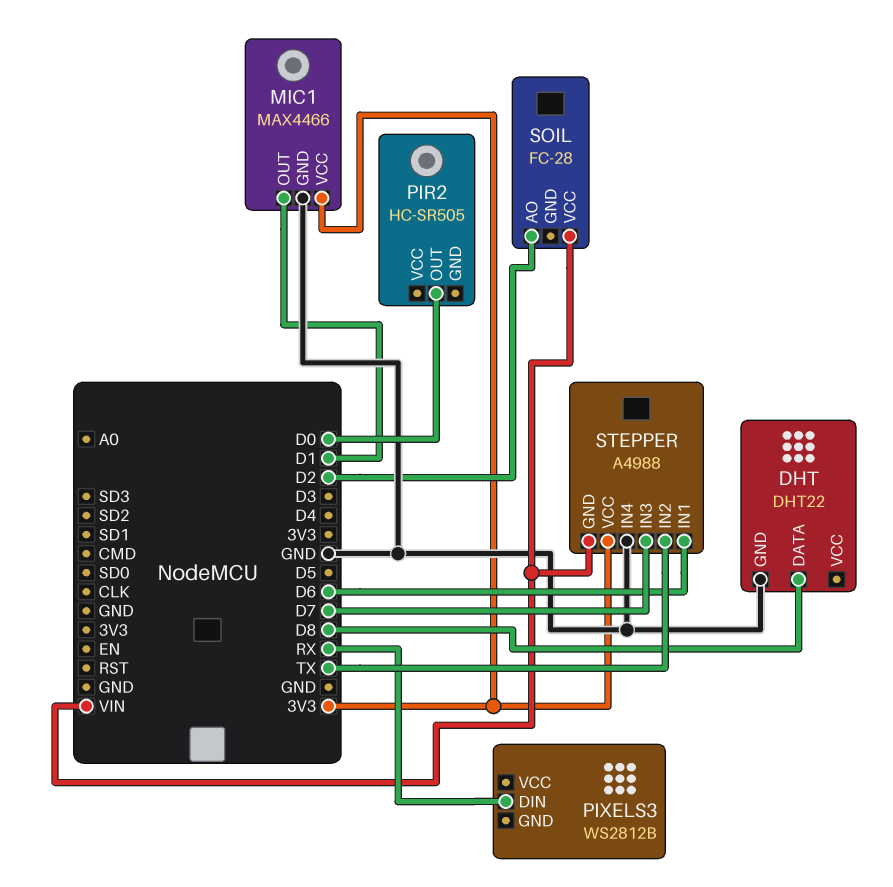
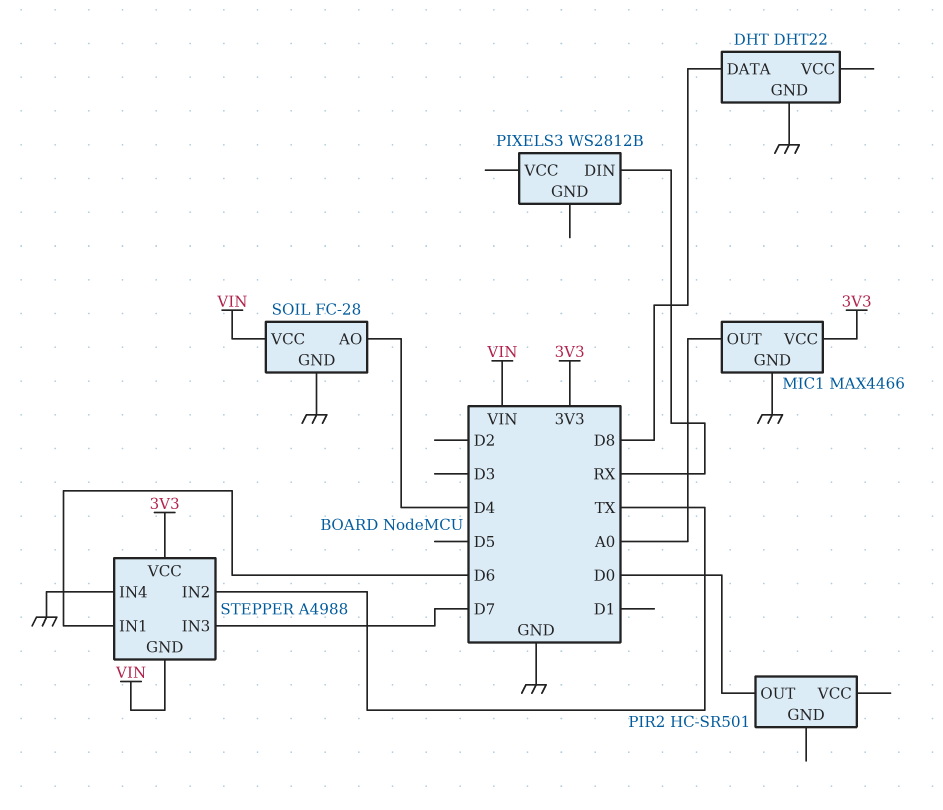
MIC1 pin OUT: D1 -> A0
PIR2: HC-SR505 -> HC-SR501
SOIL pin AO: D2 -> D4
SOIL pin GND: none -> GND

